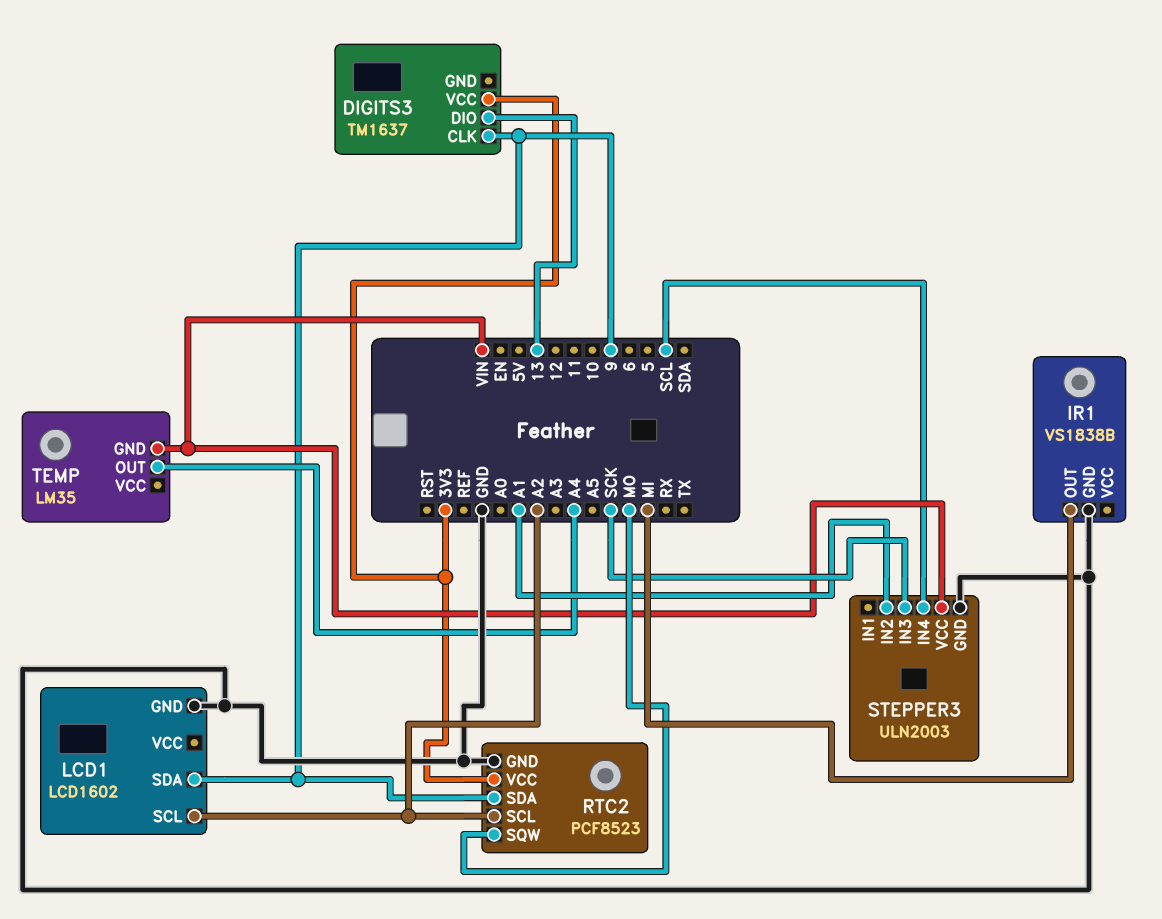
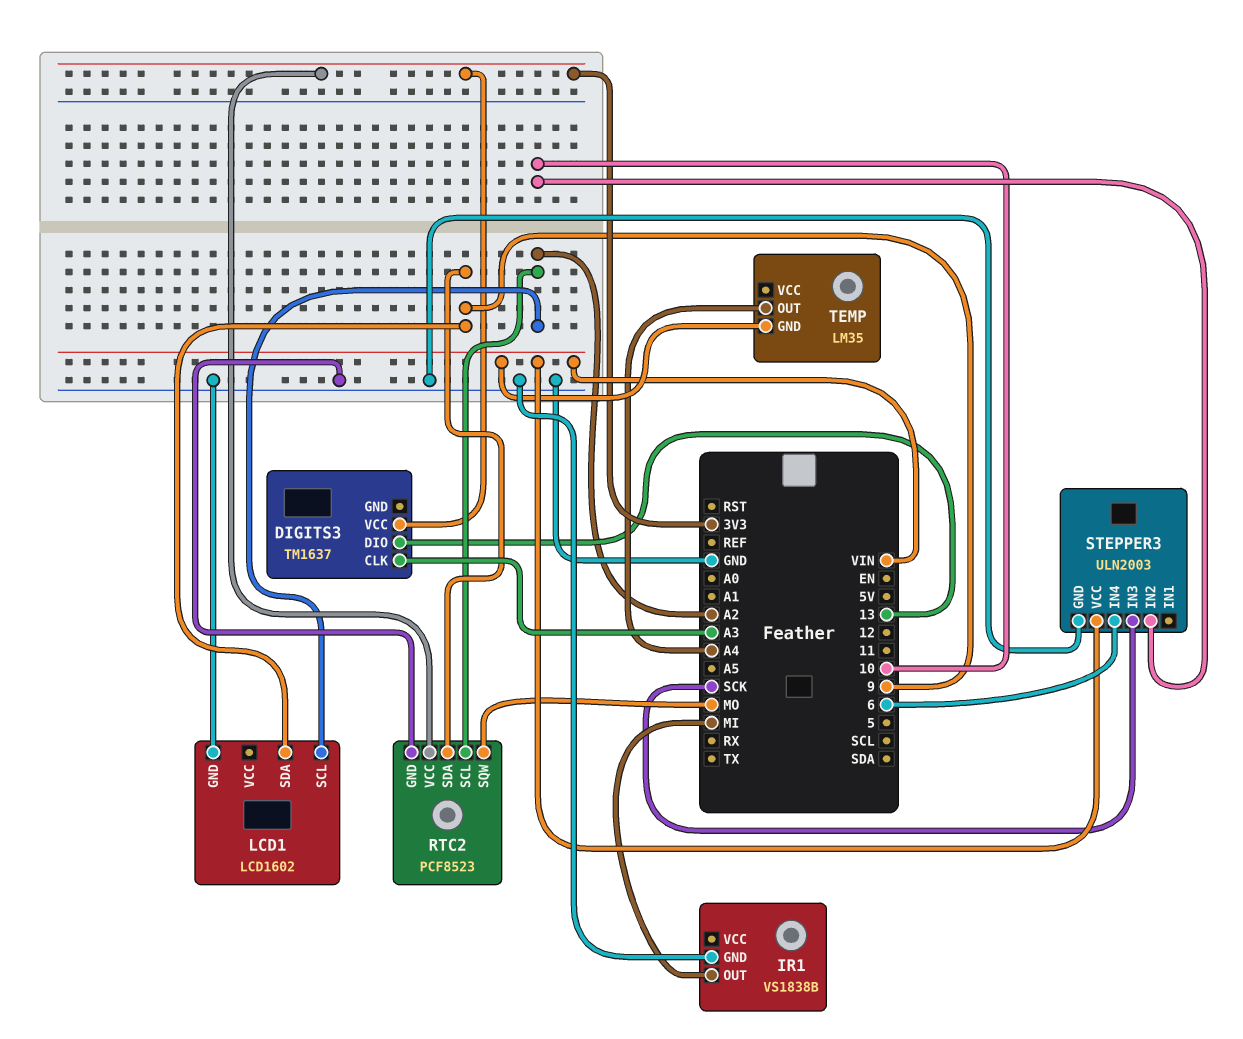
DIGITS3 pin CLK: 9 -> A3
STEPPER3 pin IN2: A1 -> 10
STEPPER3 pin IN4: SCL -> 6

